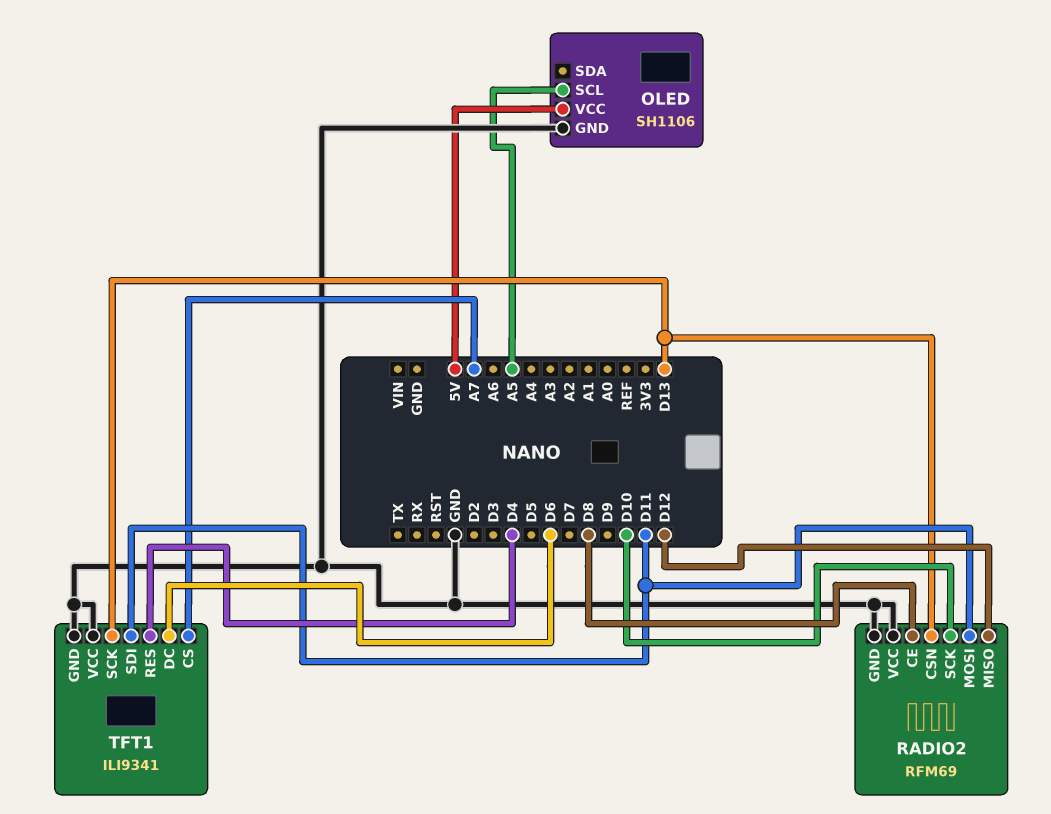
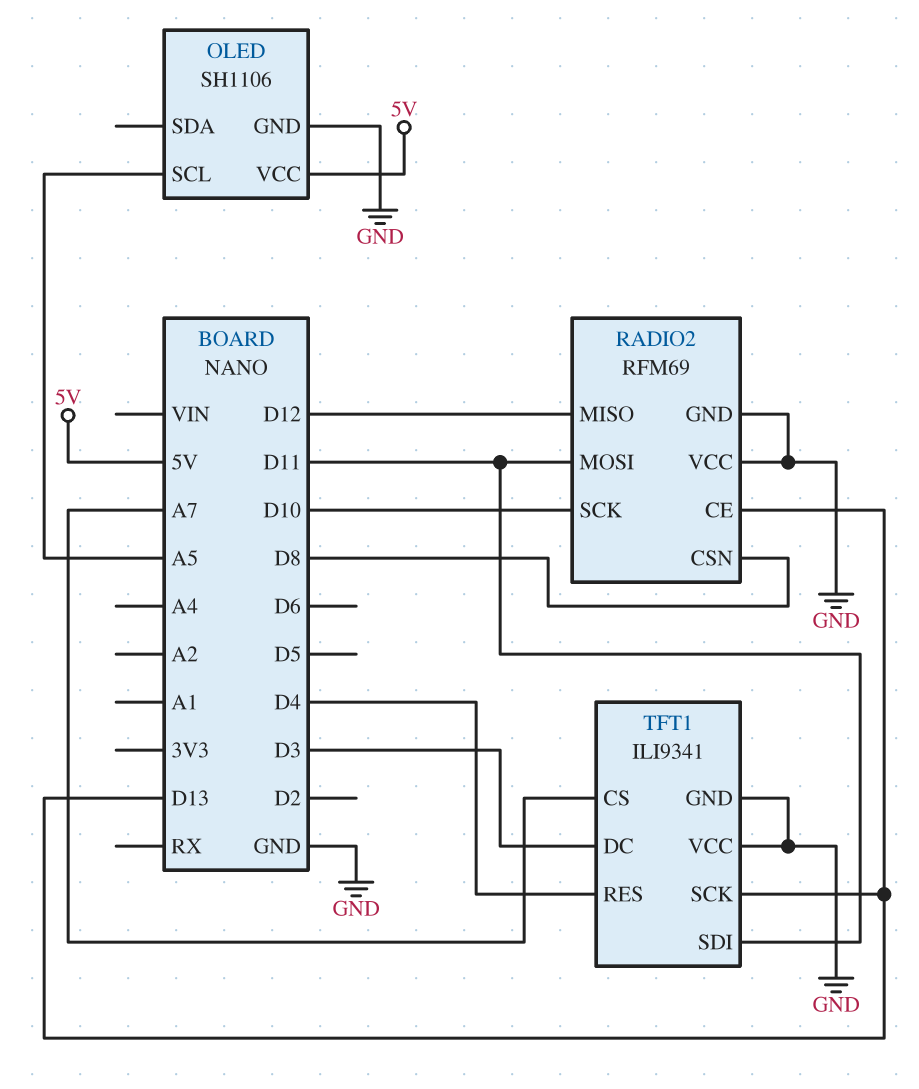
RADIO2 pin CE: D8 -> D13
RADIO2 pin CSN: D13 -> D8
TFT1 pin DC: D6 -> D3

